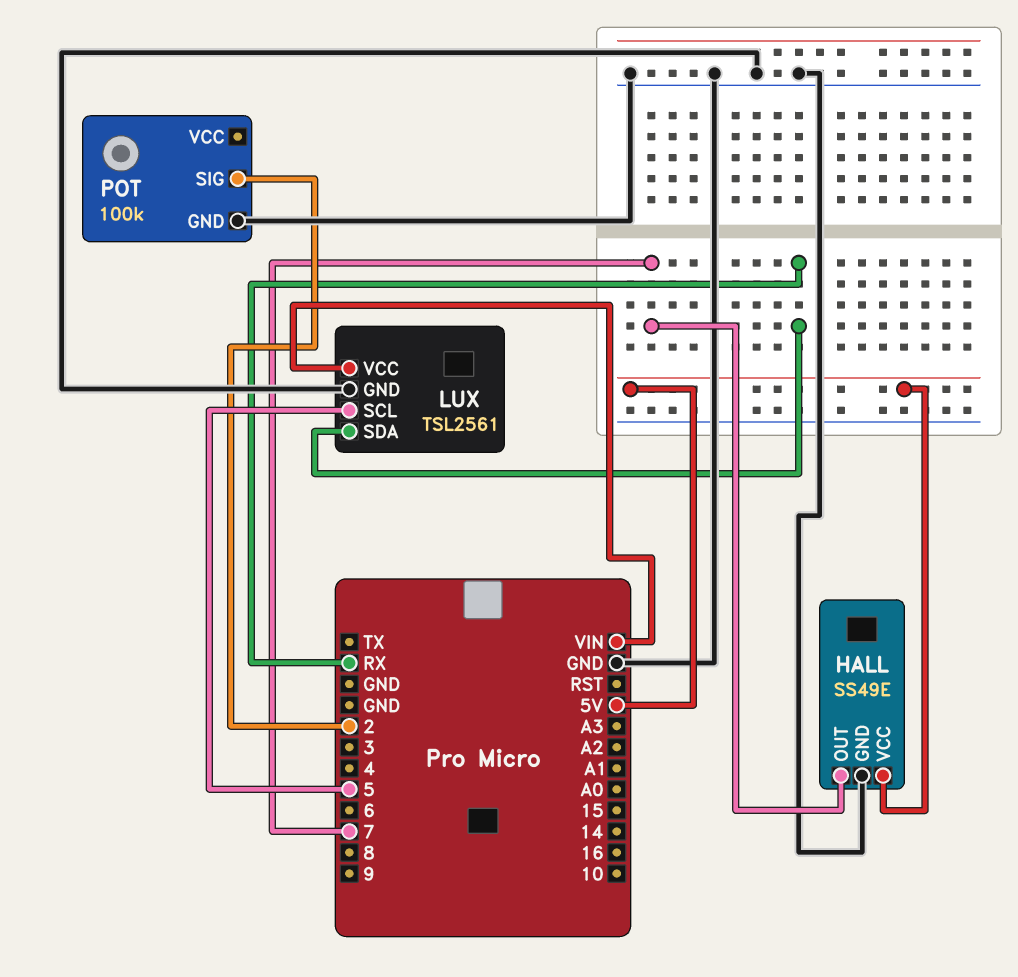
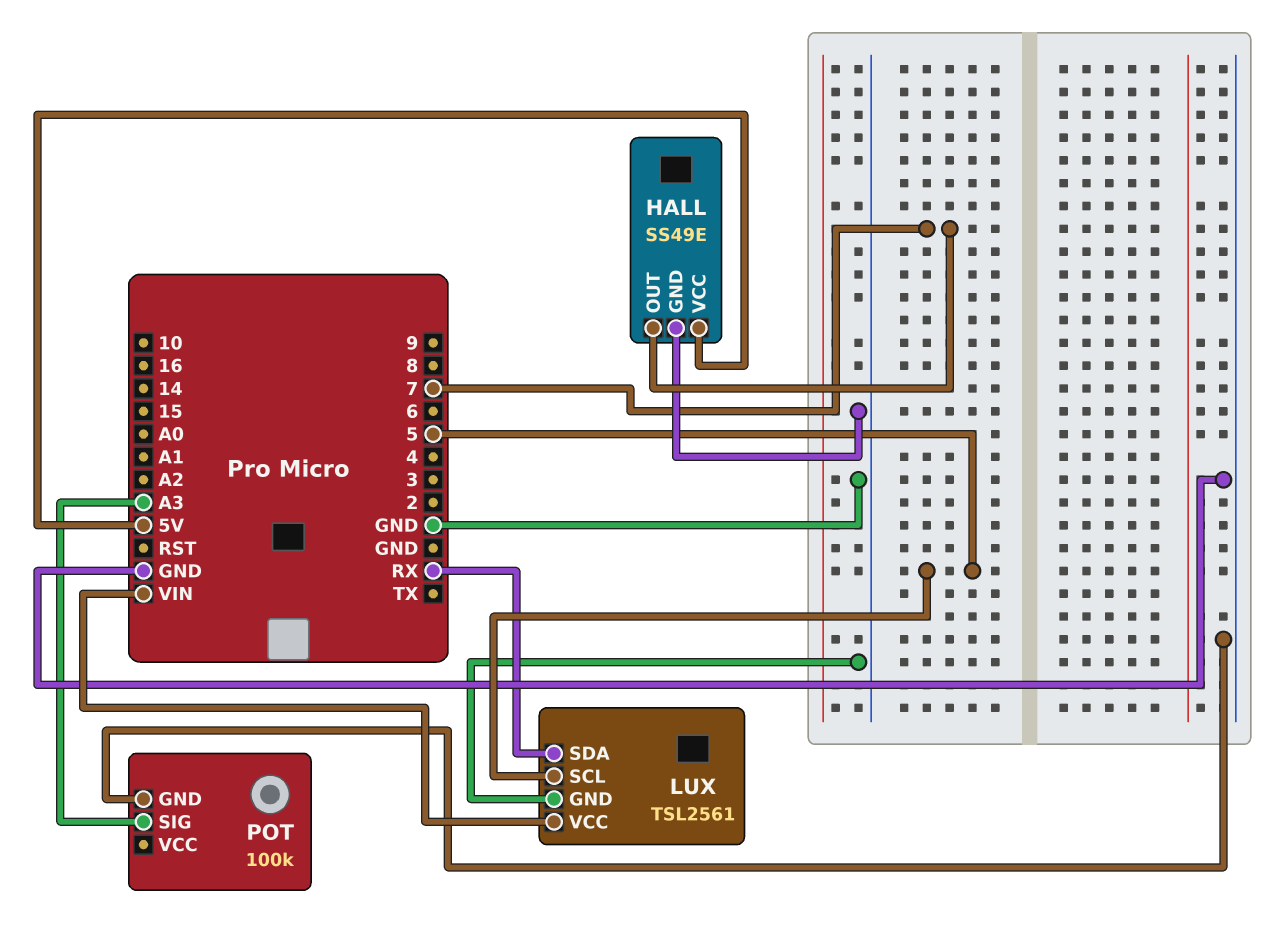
POT pin SIG: 2 -> A3

